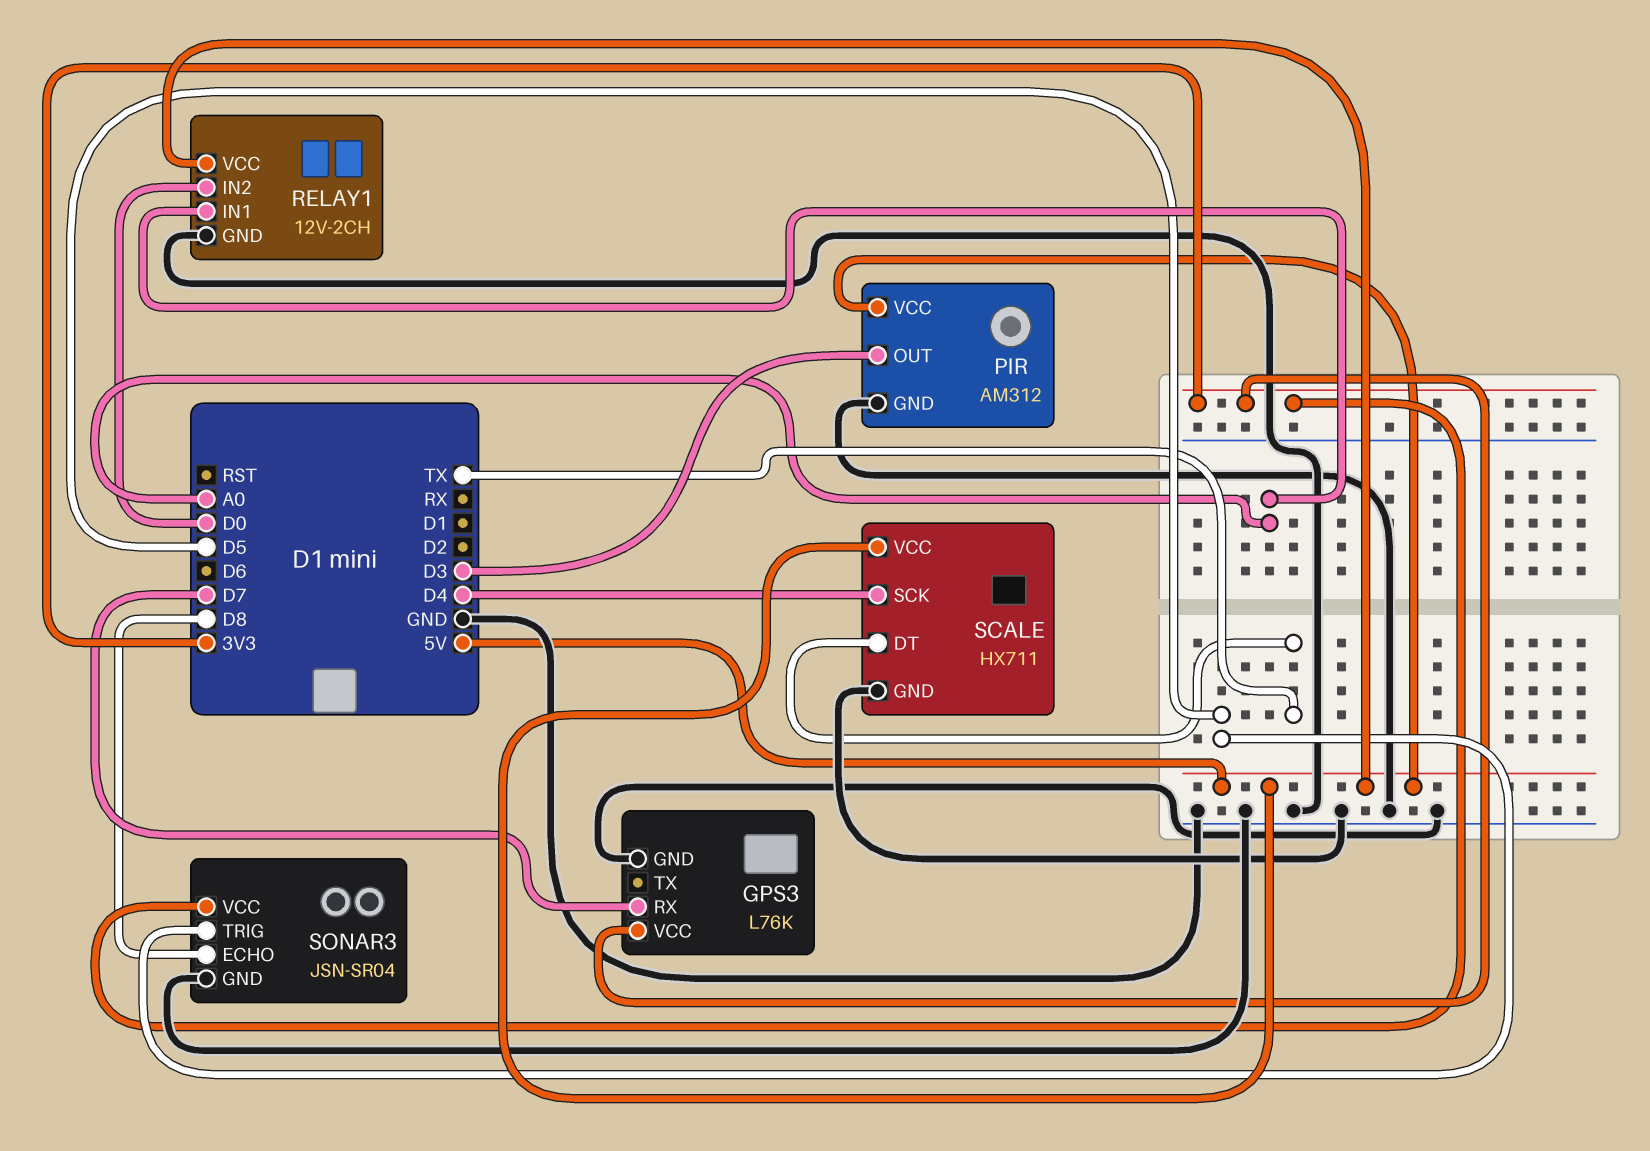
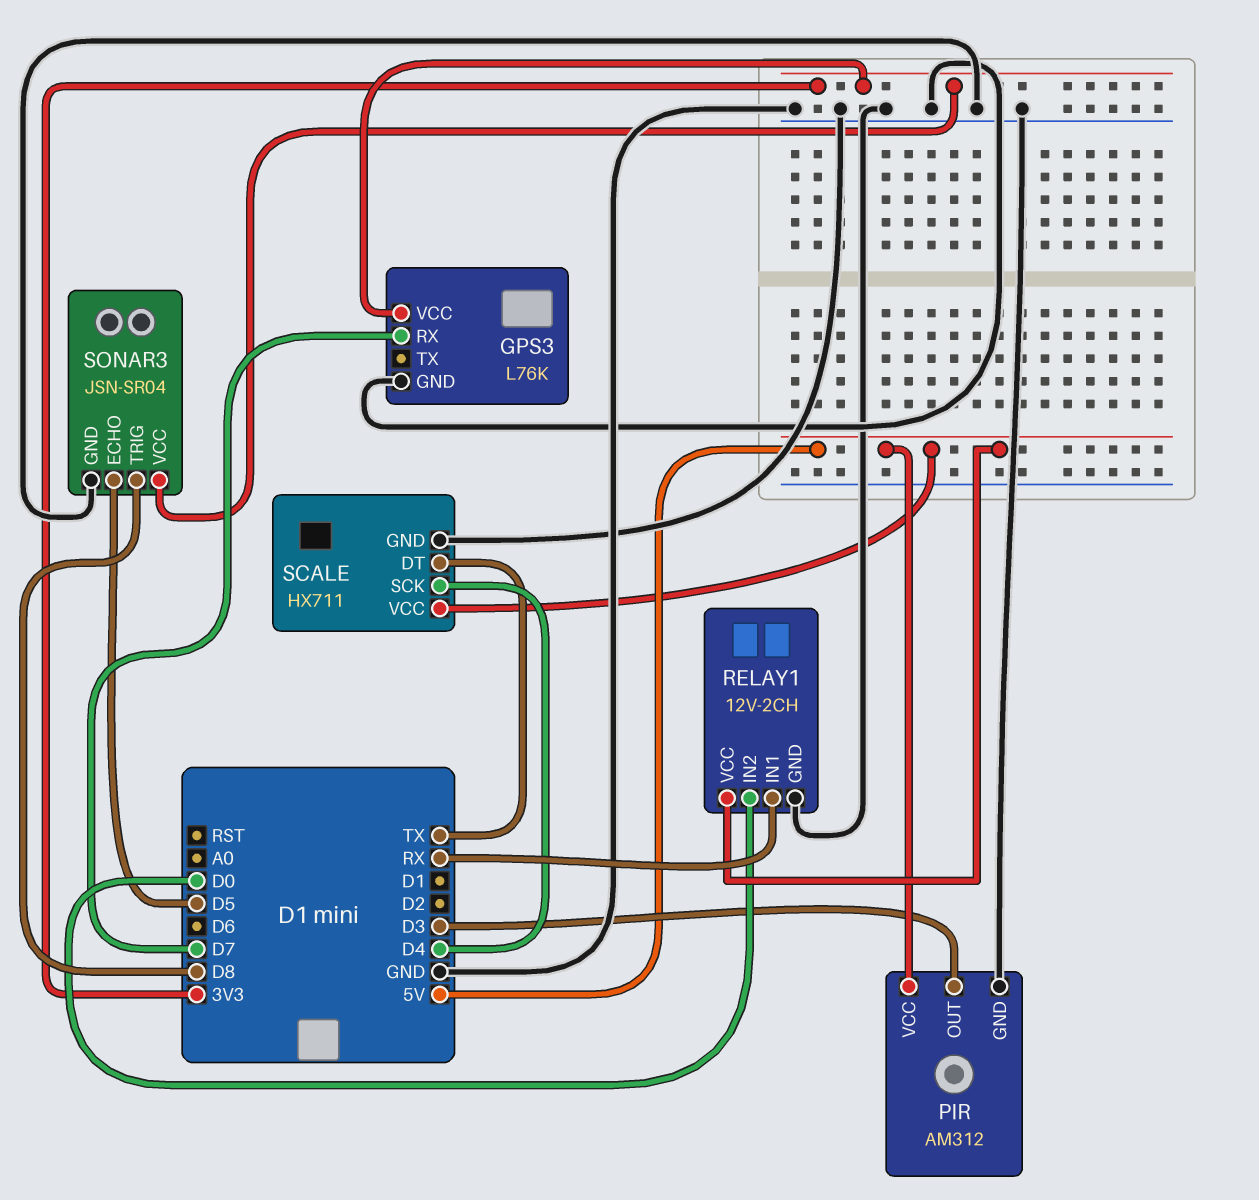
RELAY1 pin IN1: A0 -> RX
SONAR3 pin ECHO: D8 -> D5
SONAR3 pin TRIG: D5 -> D8

